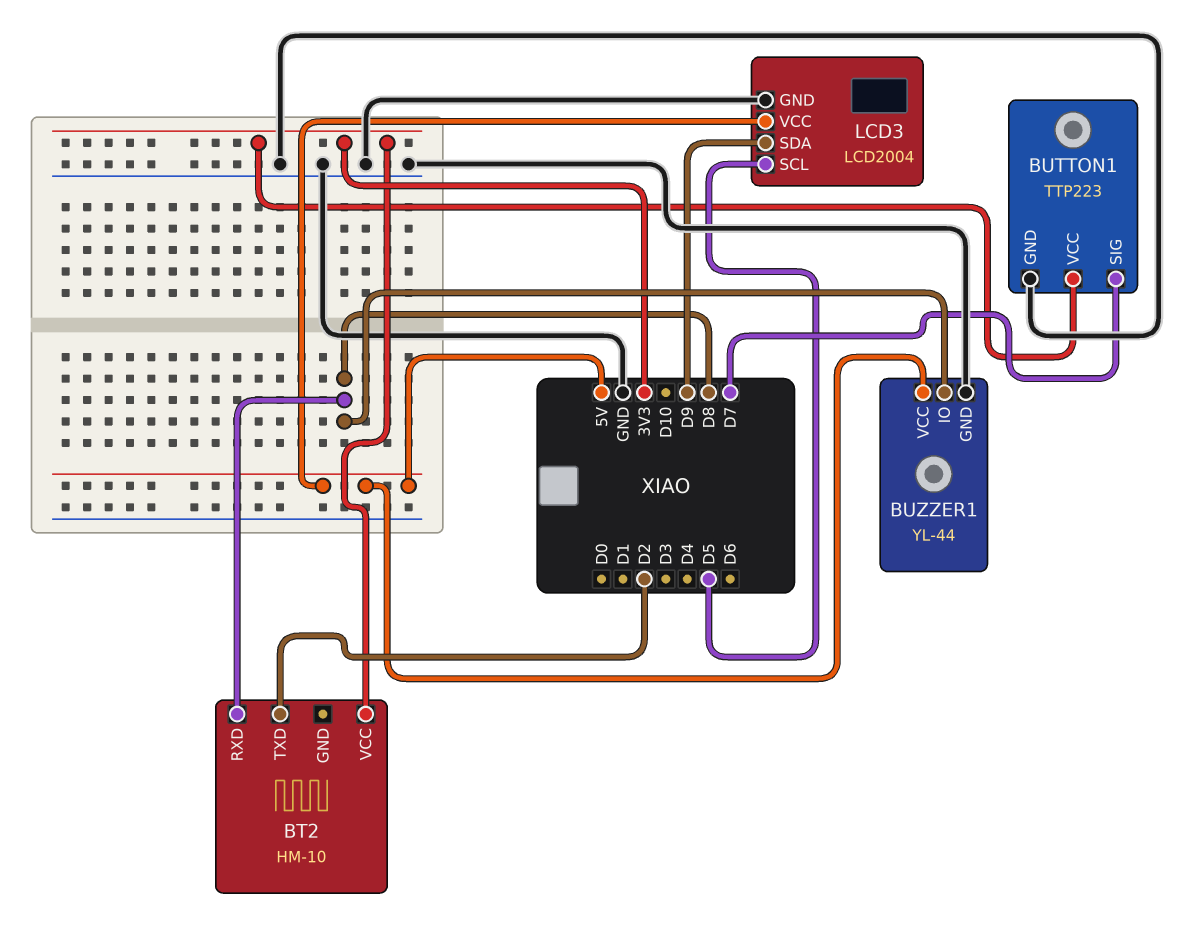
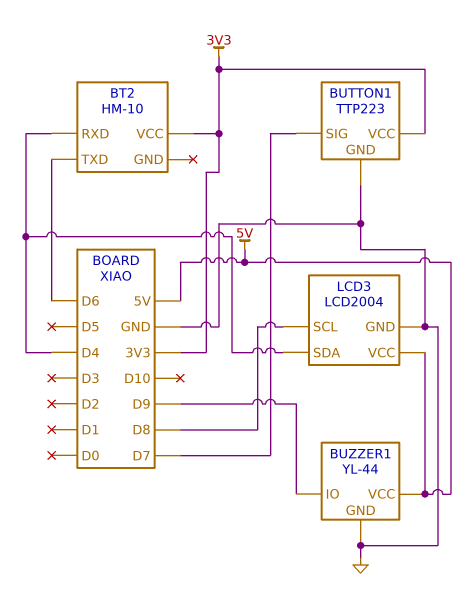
BT2 pin RXD: D8 -> D4
BT2 pin TXD: D2 -> D6
BUZZER1 pin IO: D8 -> D9
LCD3 pin SCL: D5 -> D8
LCD3 pin SDA: D9 -> D4

